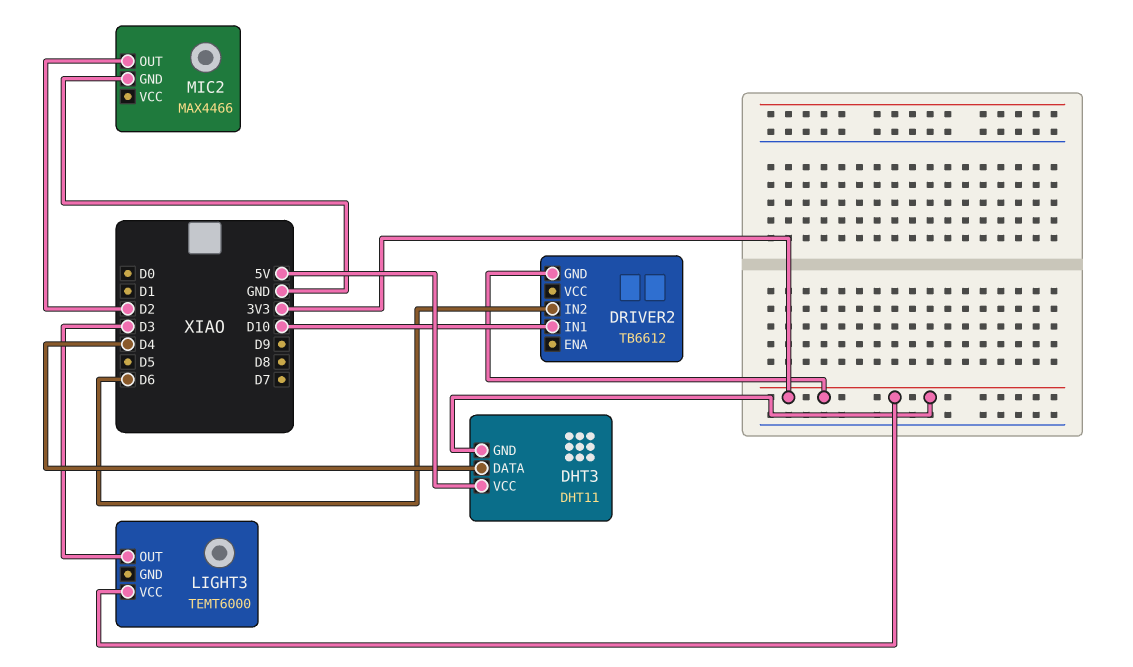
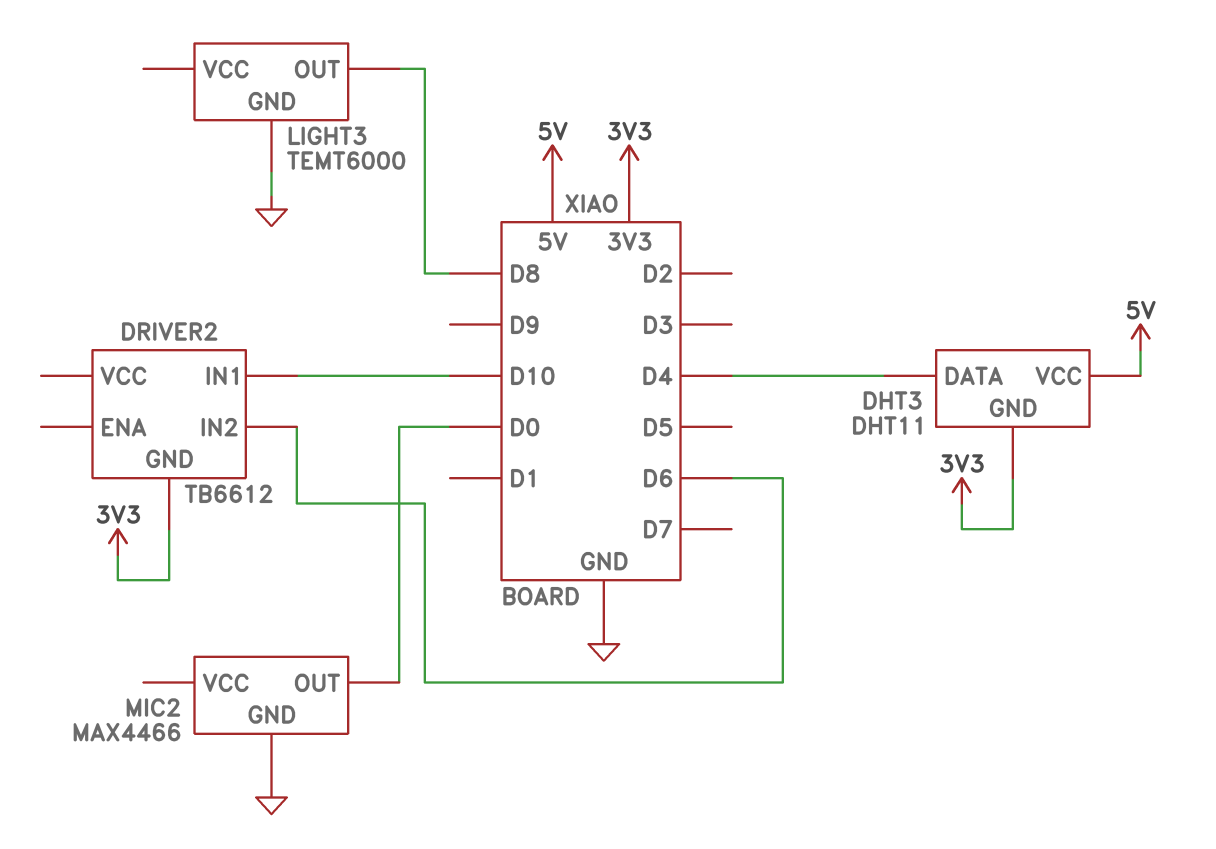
LIGHT3 pin GND: none -> GND
LIGHT3 pin OUT: D3 -> D8
LIGHT3 pin VCC: 3V3 -> none
MIC2 pin OUT: D2 -> D0

